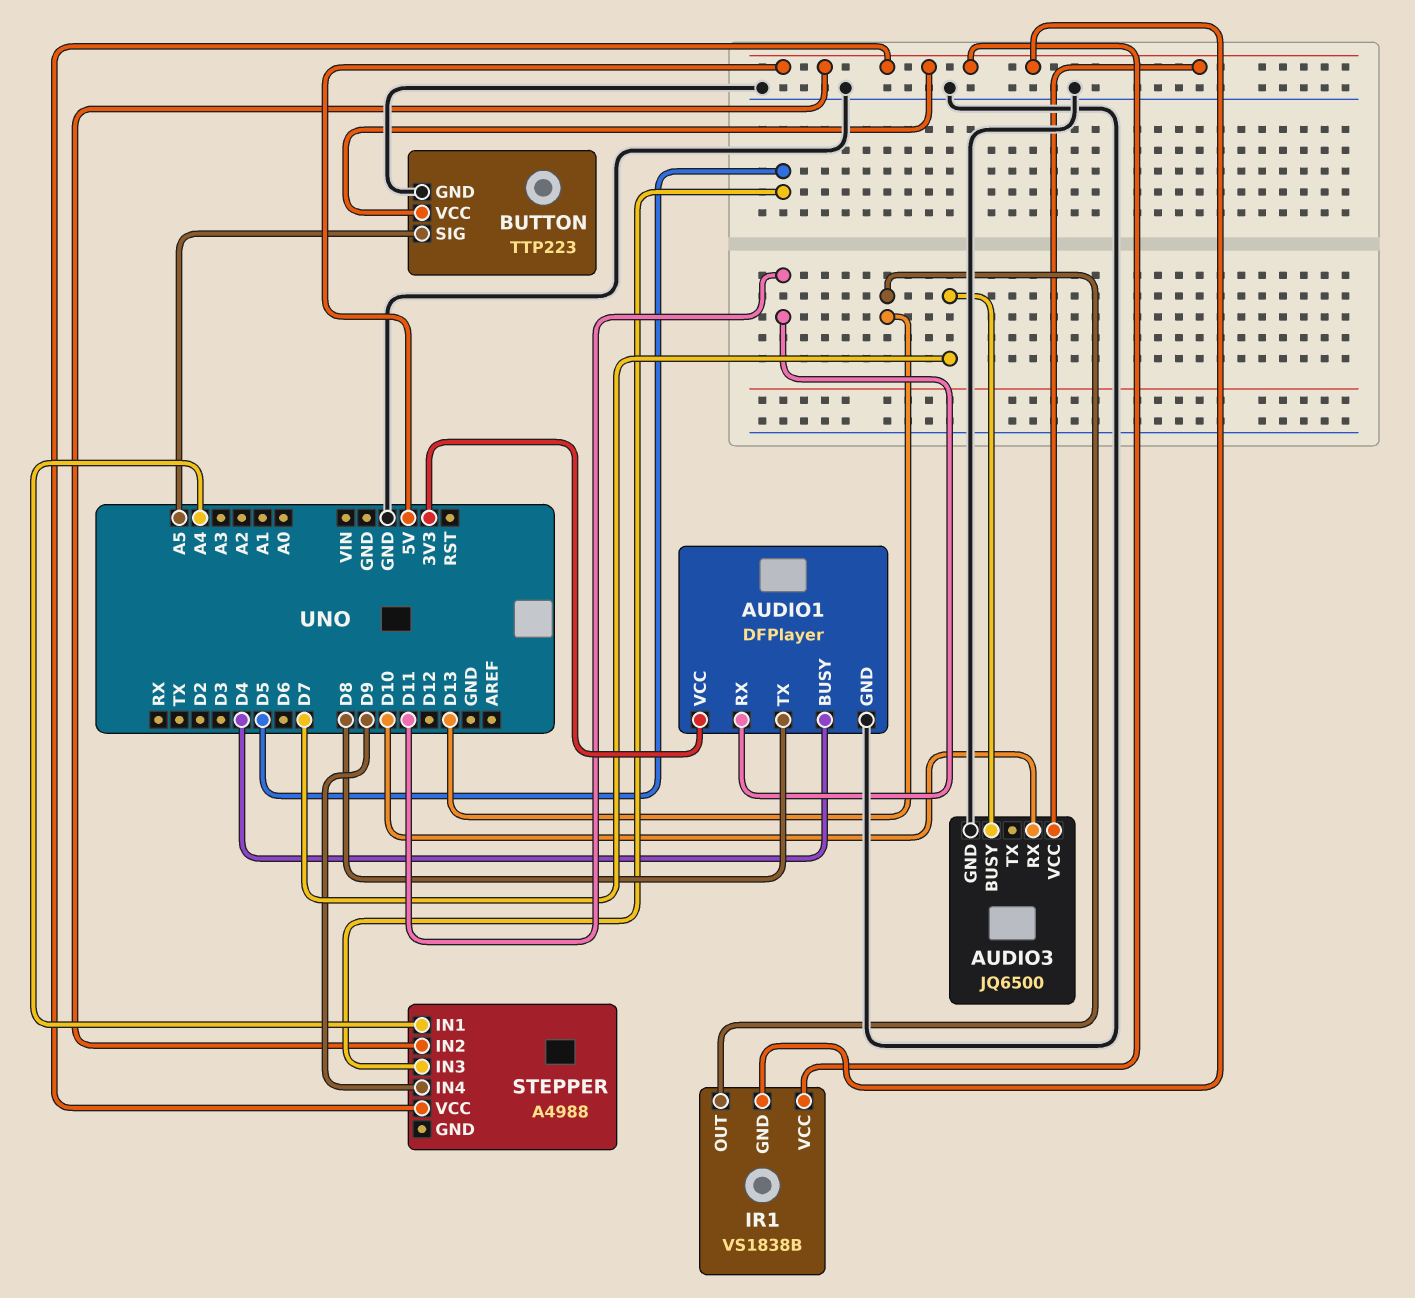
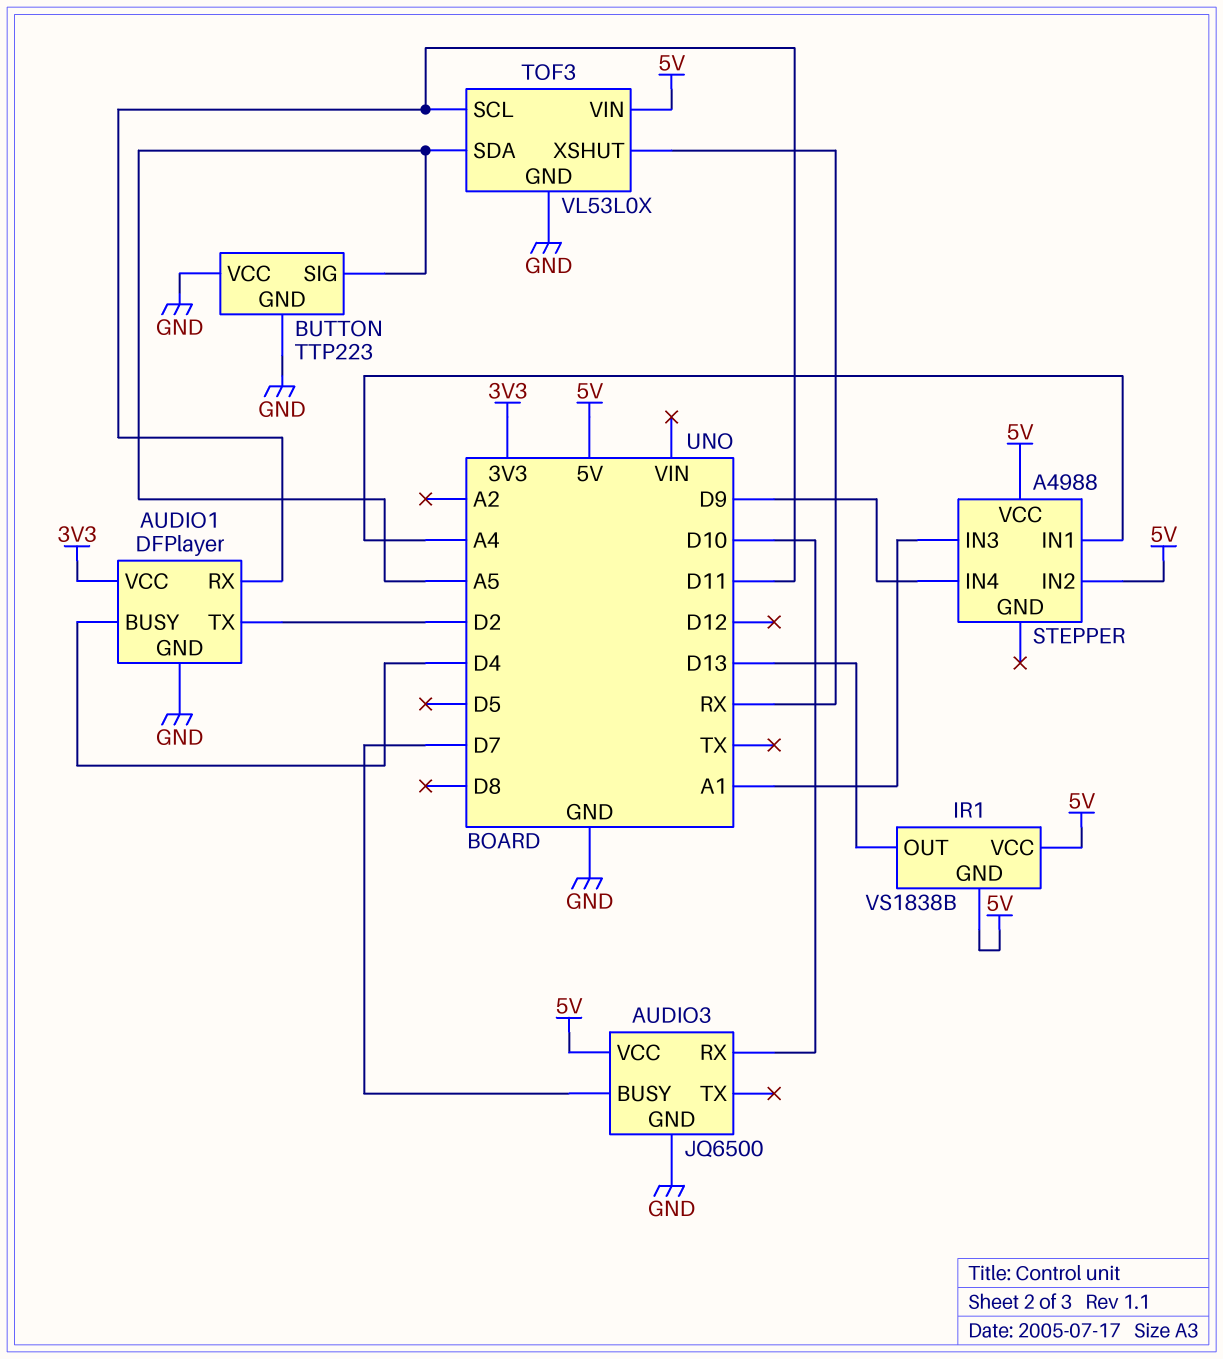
AUDIO1 pin TX: D8 -> D2
BUTTON pin VCC: 5V -> GND
STEPPER pin IN3: D5 -> A1
TOF3: none -> VL53L0X
TOF3 pin GND: none -> GND
TOF3 pin SCL: none -> D11
TOF3 pin SDA: none -> A5
TOF3 pin VIN: none -> 5V
TOF3 pin XSHUT: none -> RX

